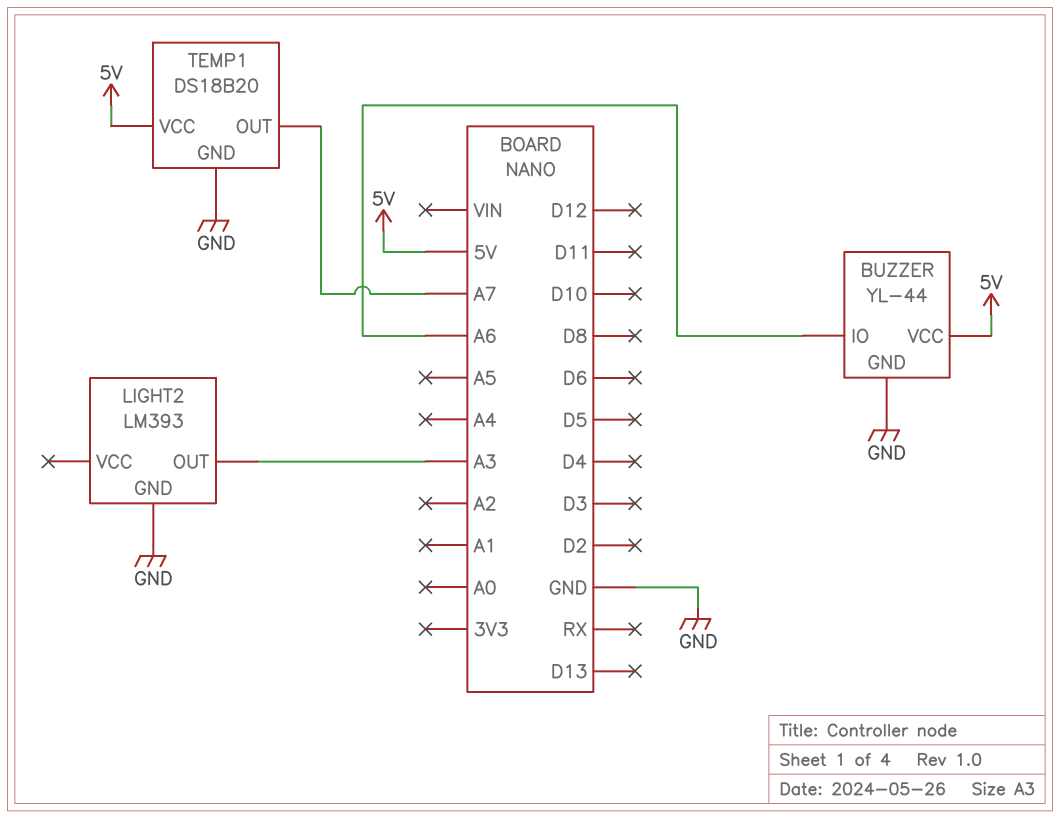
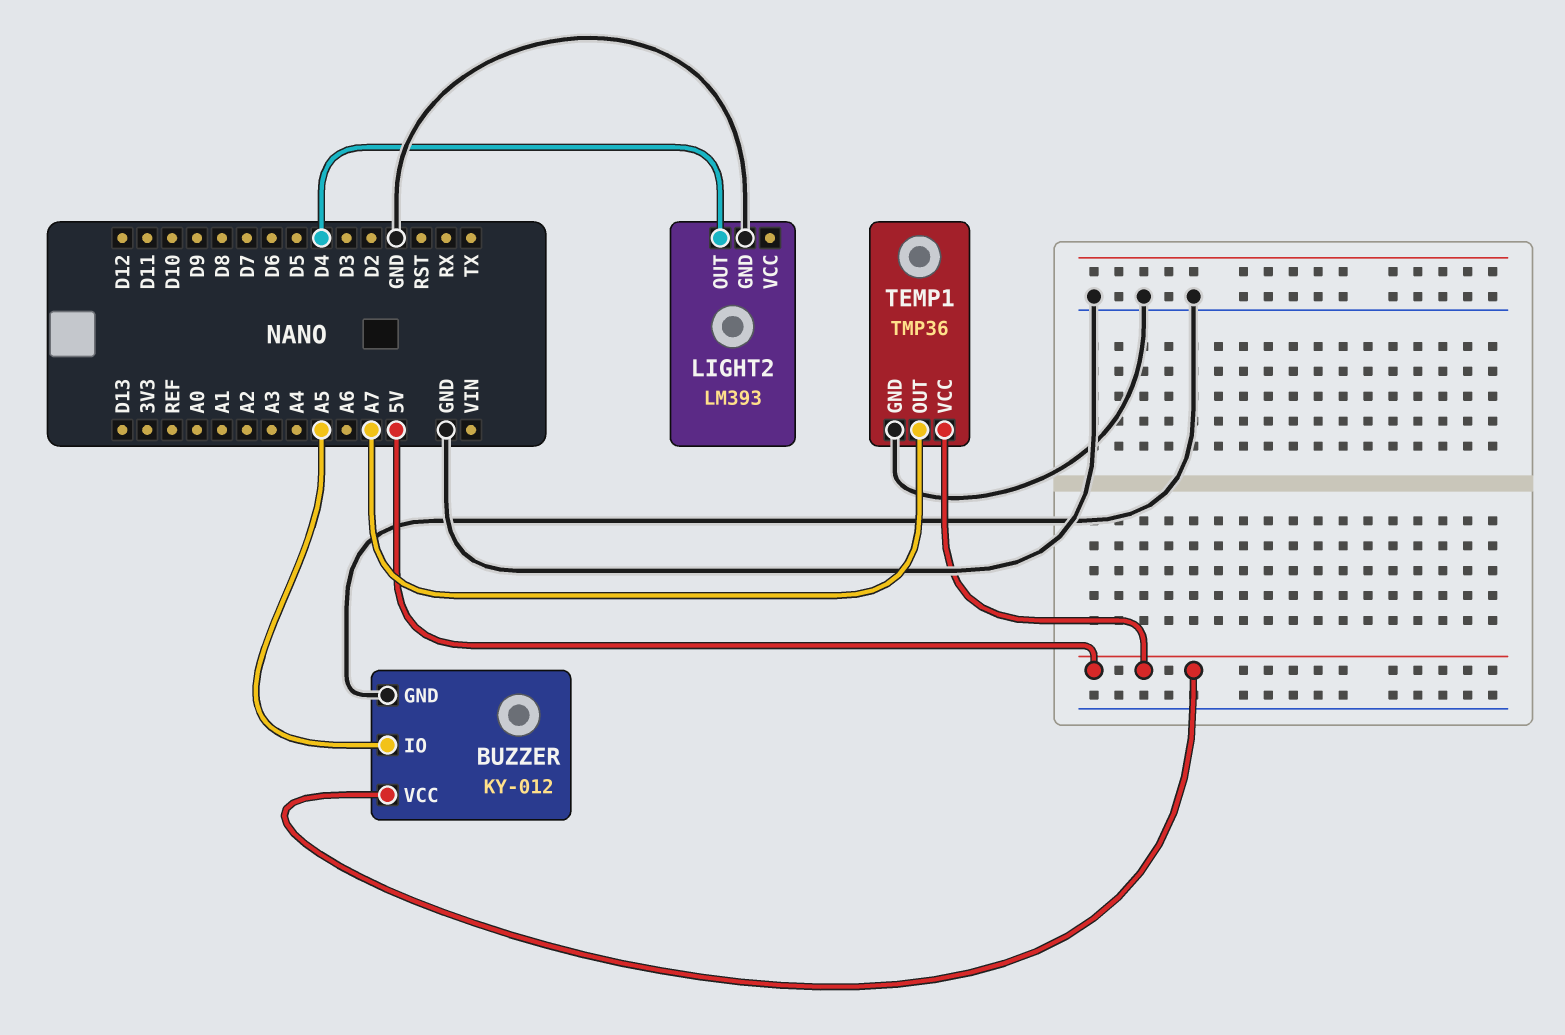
BUZZER: YL-44 -> KY-012
BUZZER pin IO: A6 -> A5
LIGHT2 pin OUT: A3 -> D4
TEMP1: DS18B20 -> TMP36

